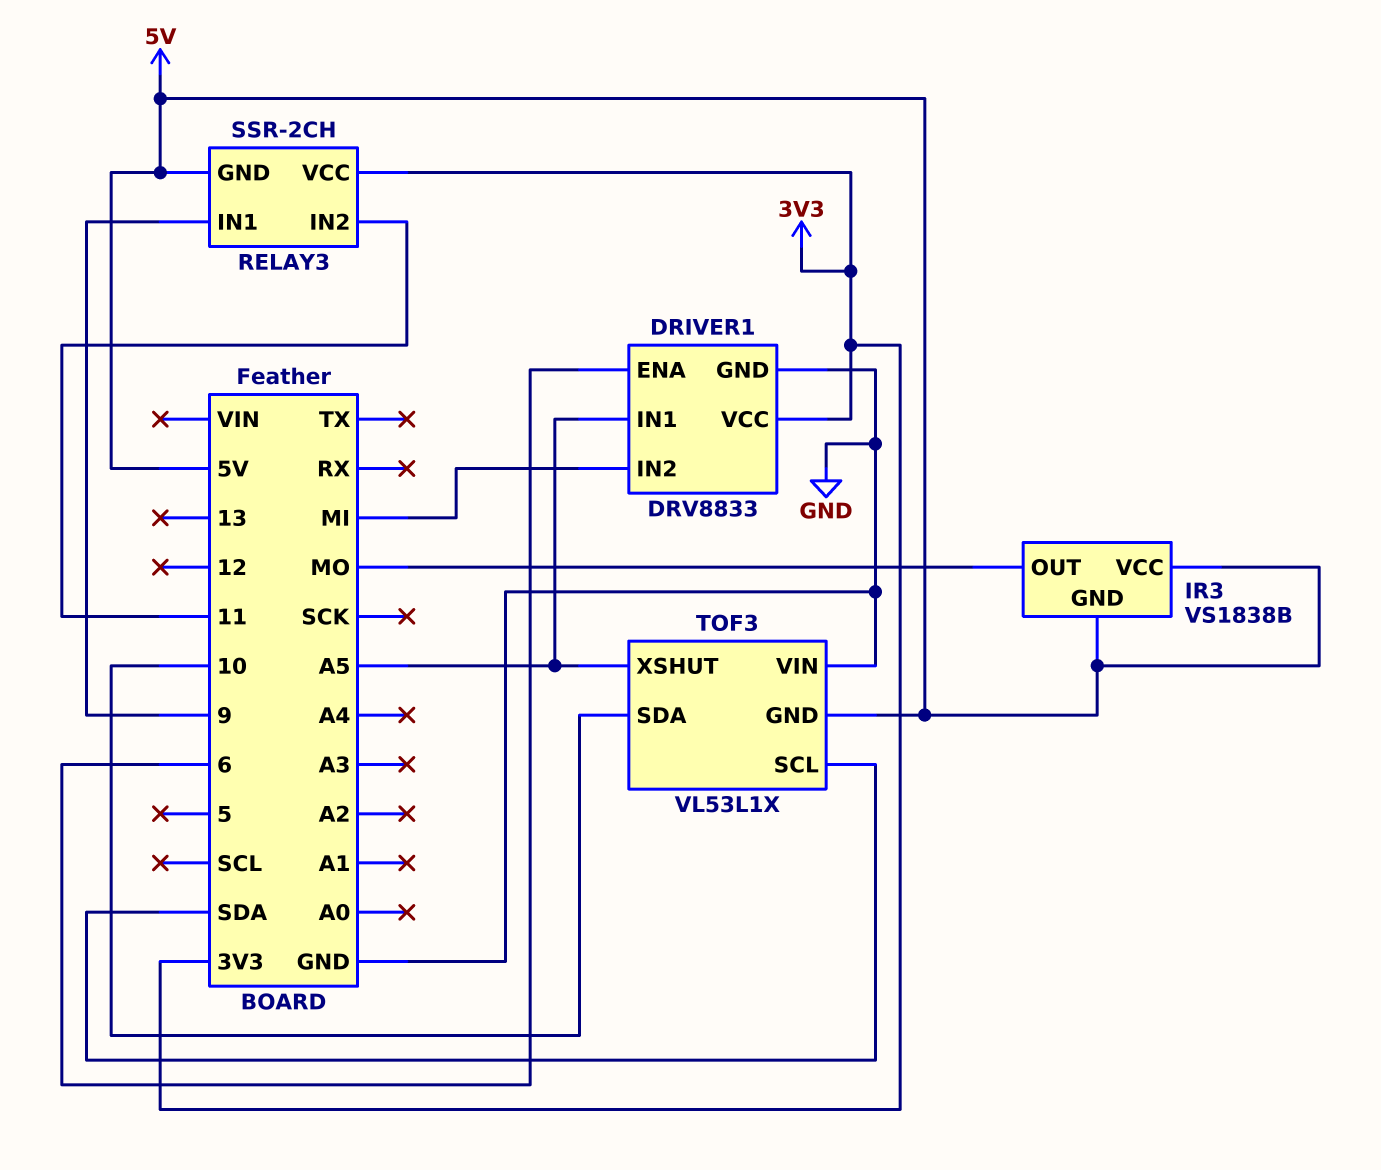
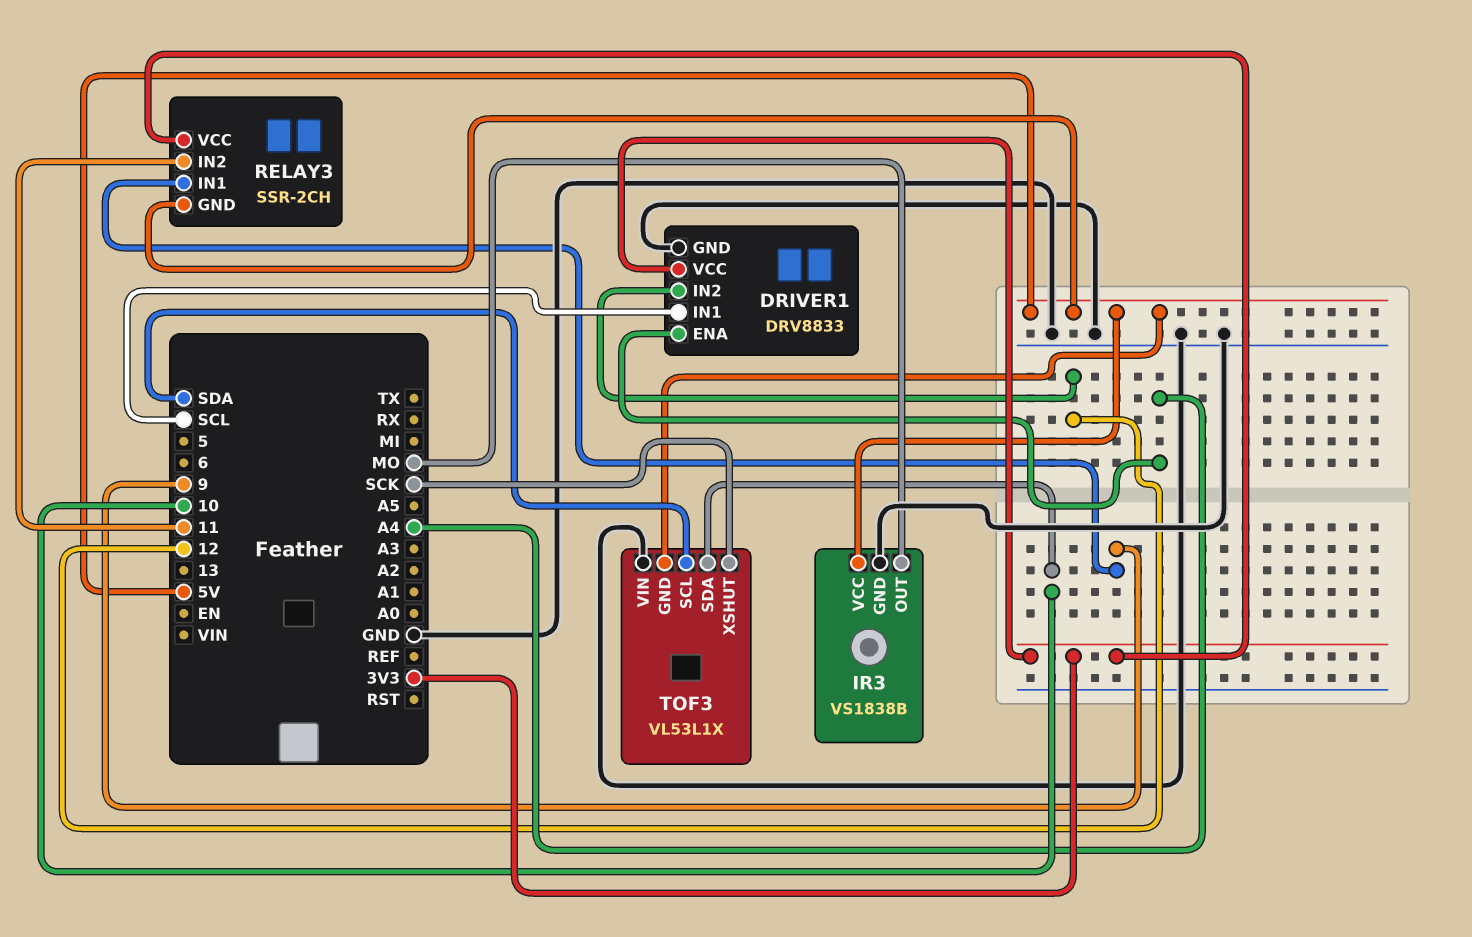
DRIVER1 pin ENA: 6 -> A4
DRIVER1 pin IN1: A5 -> SCL
DRIVER1 pin IN2: MI -> 12
IR3 pin GND: 5V -> GND
TOF3 pin XSHUT: A5 -> SCK

